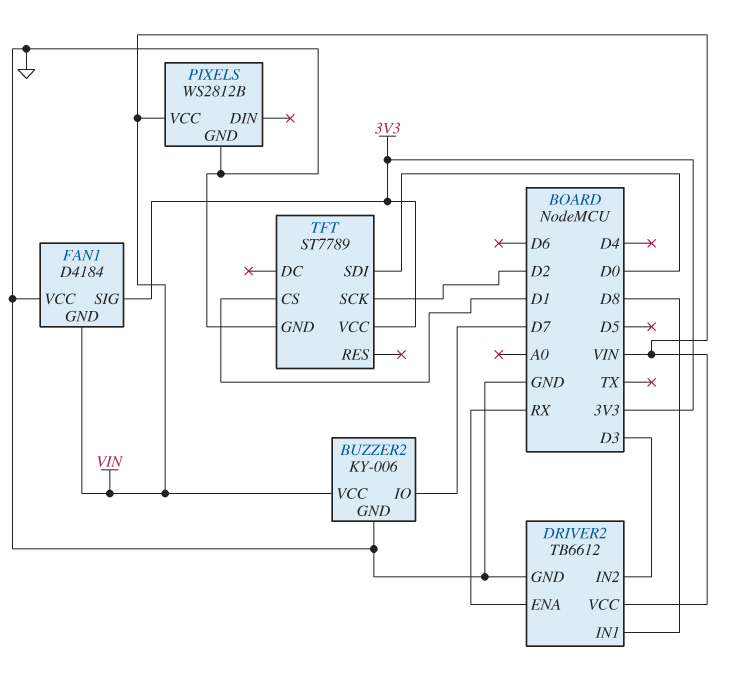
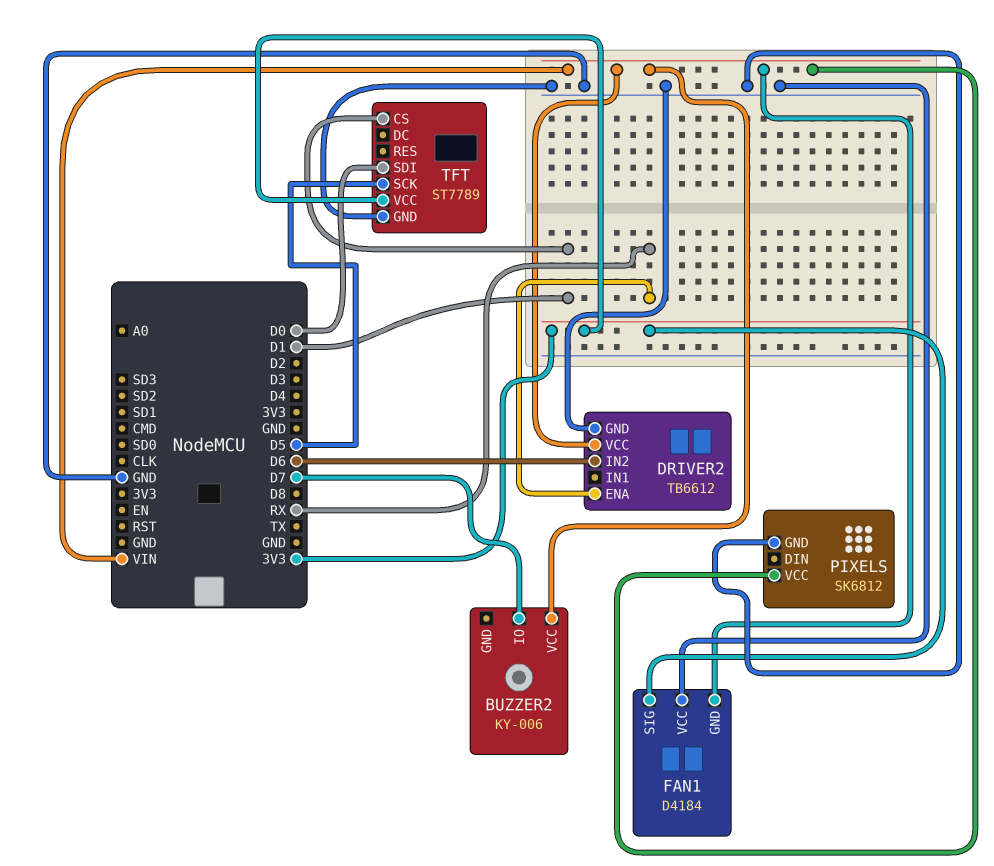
BUZZER2 pin GND: GND -> none
DRIVER2 pin IN1: D8 -> none
DRIVER2 pin IN2: D3 -> D6
PIXELS: WS2812B -> SK6812
TFT pin SCK: D2 -> D5

